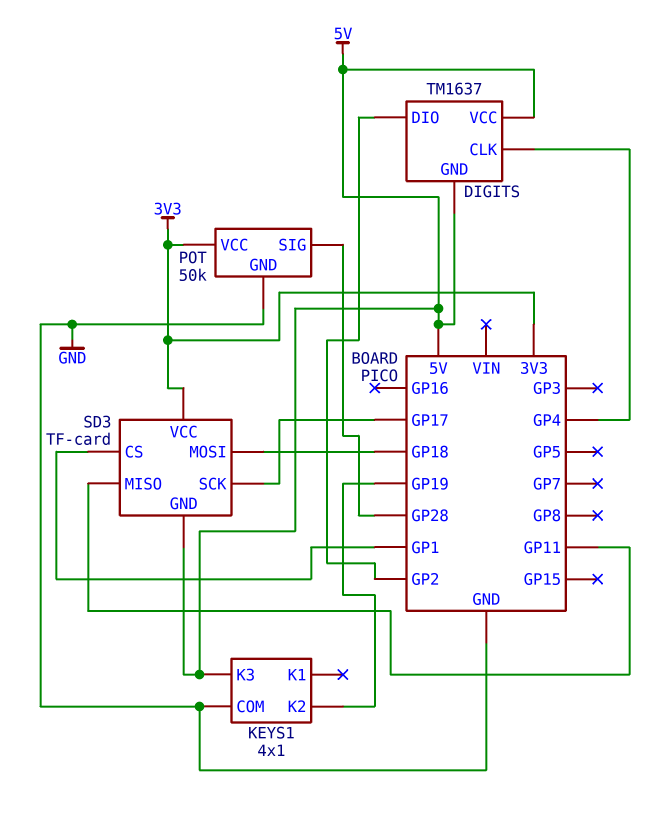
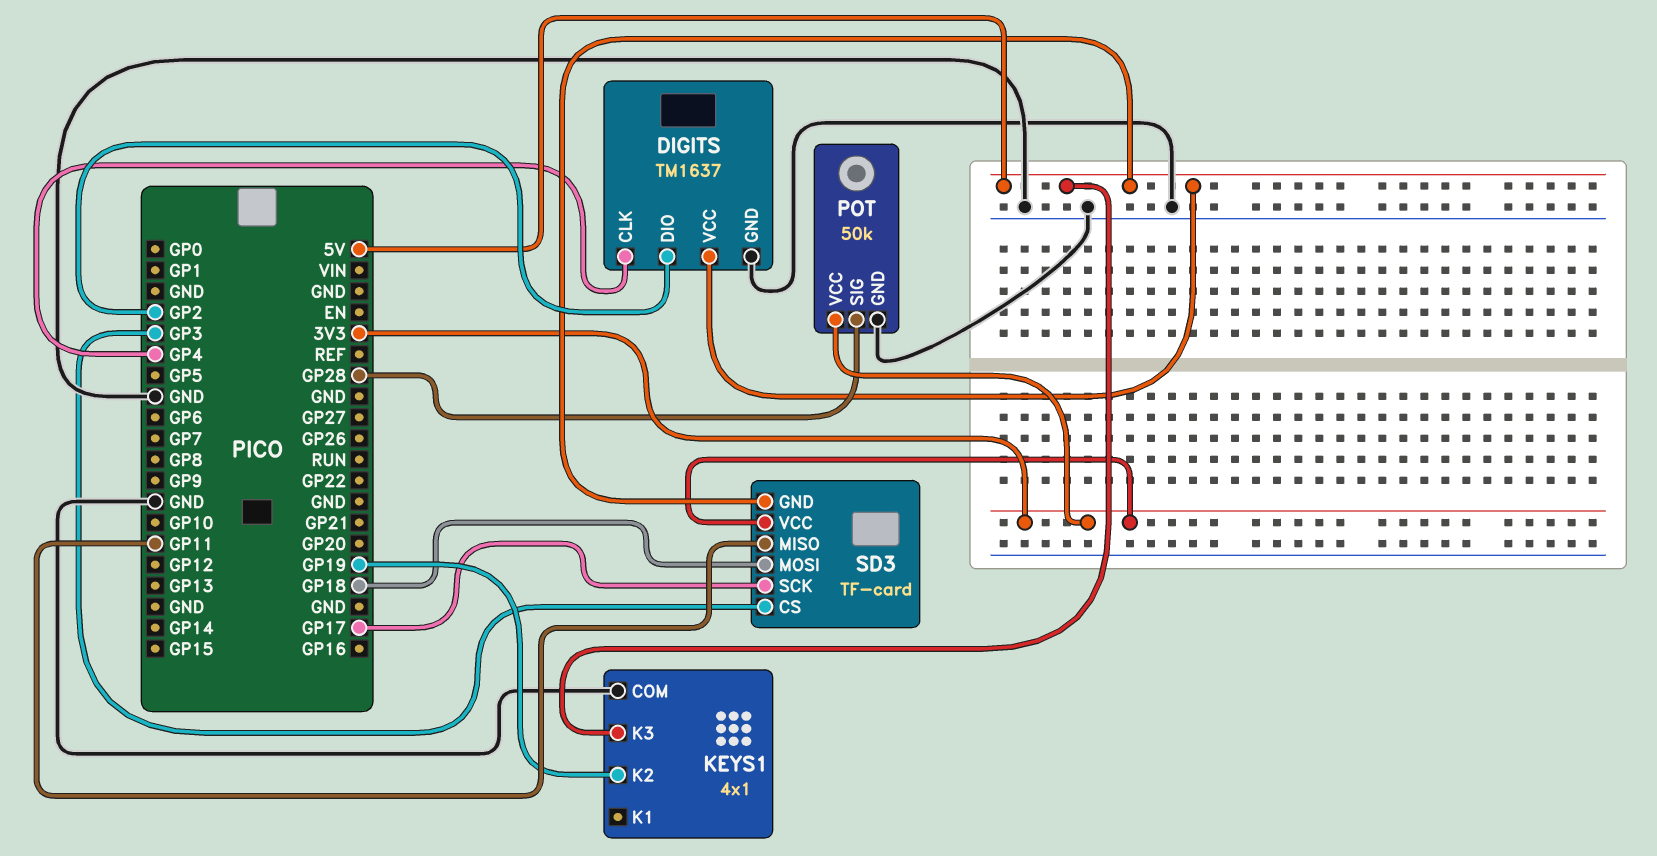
DIGITS pin GND: 5V -> GND
SD3 pin CS: GP1 -> GP3

